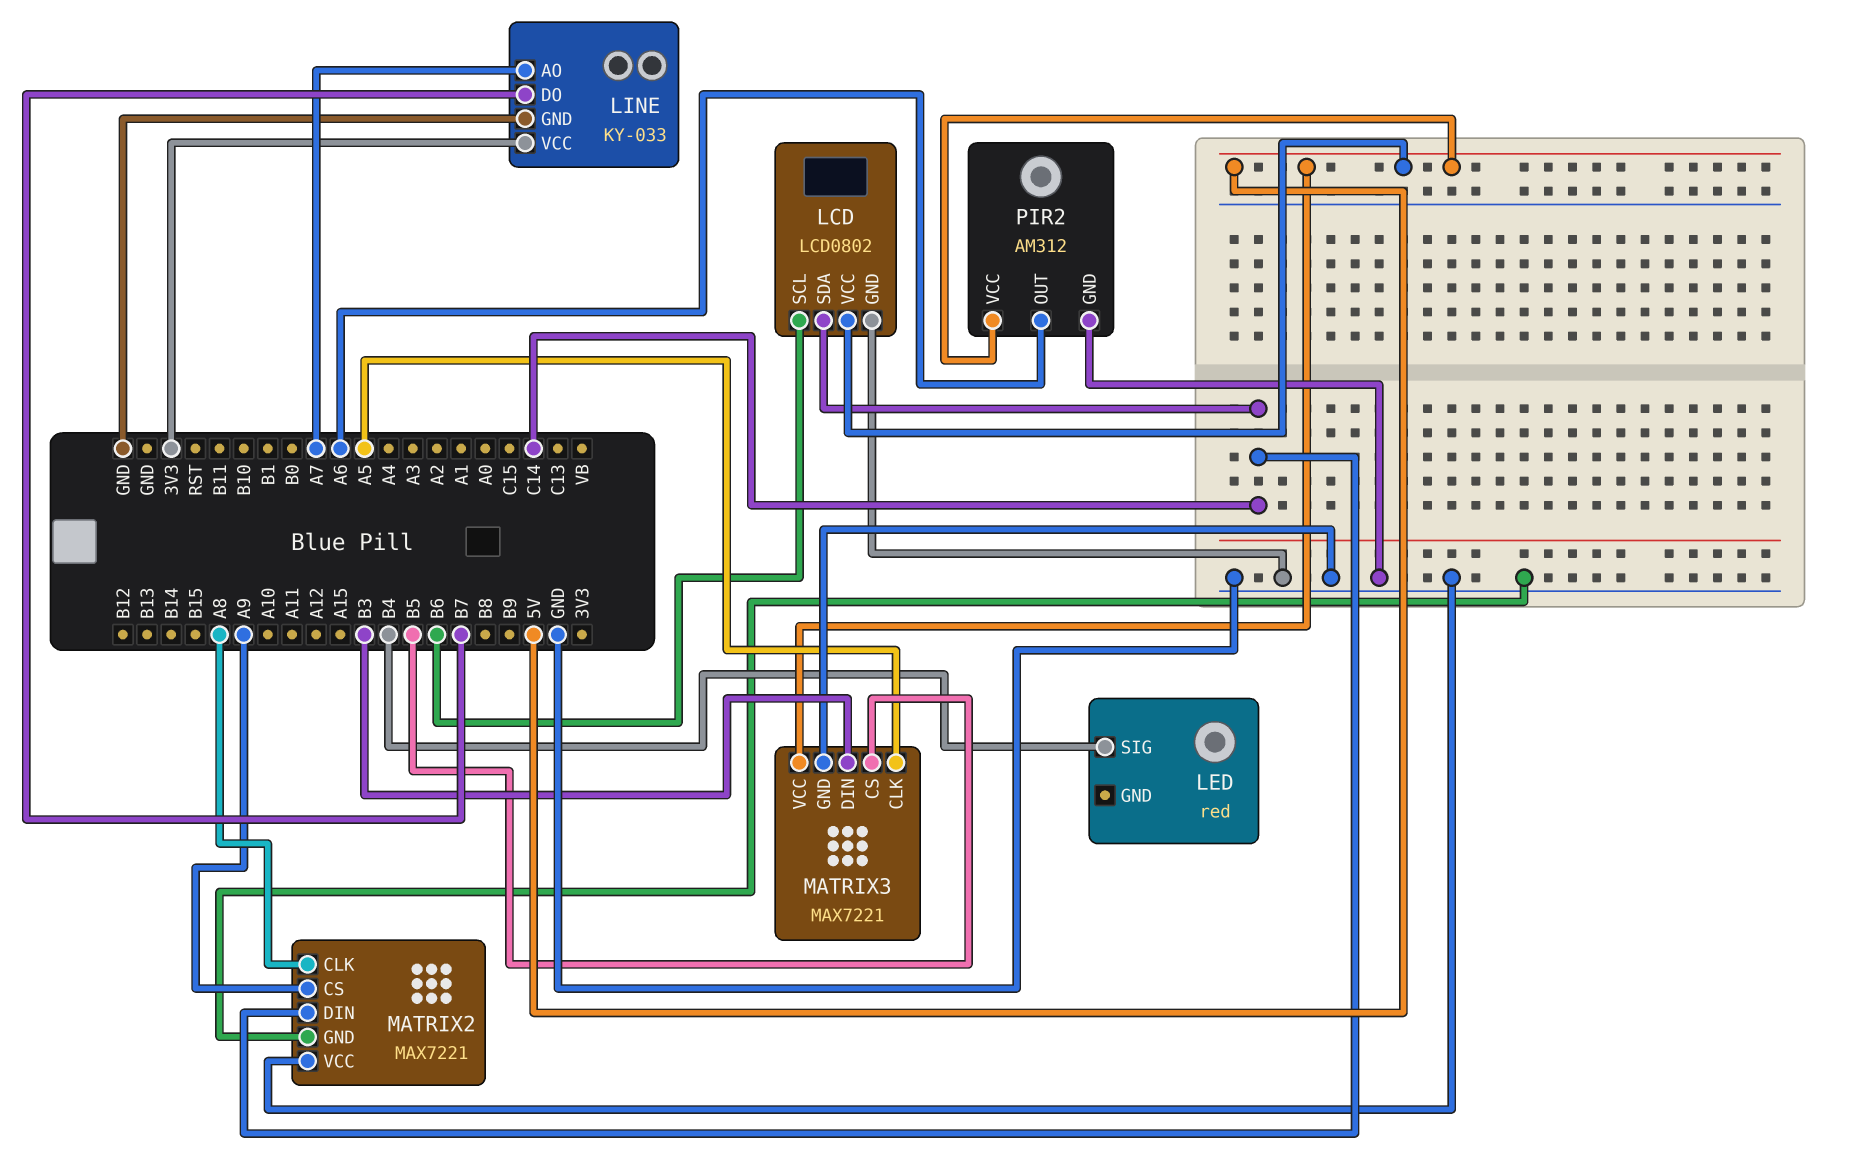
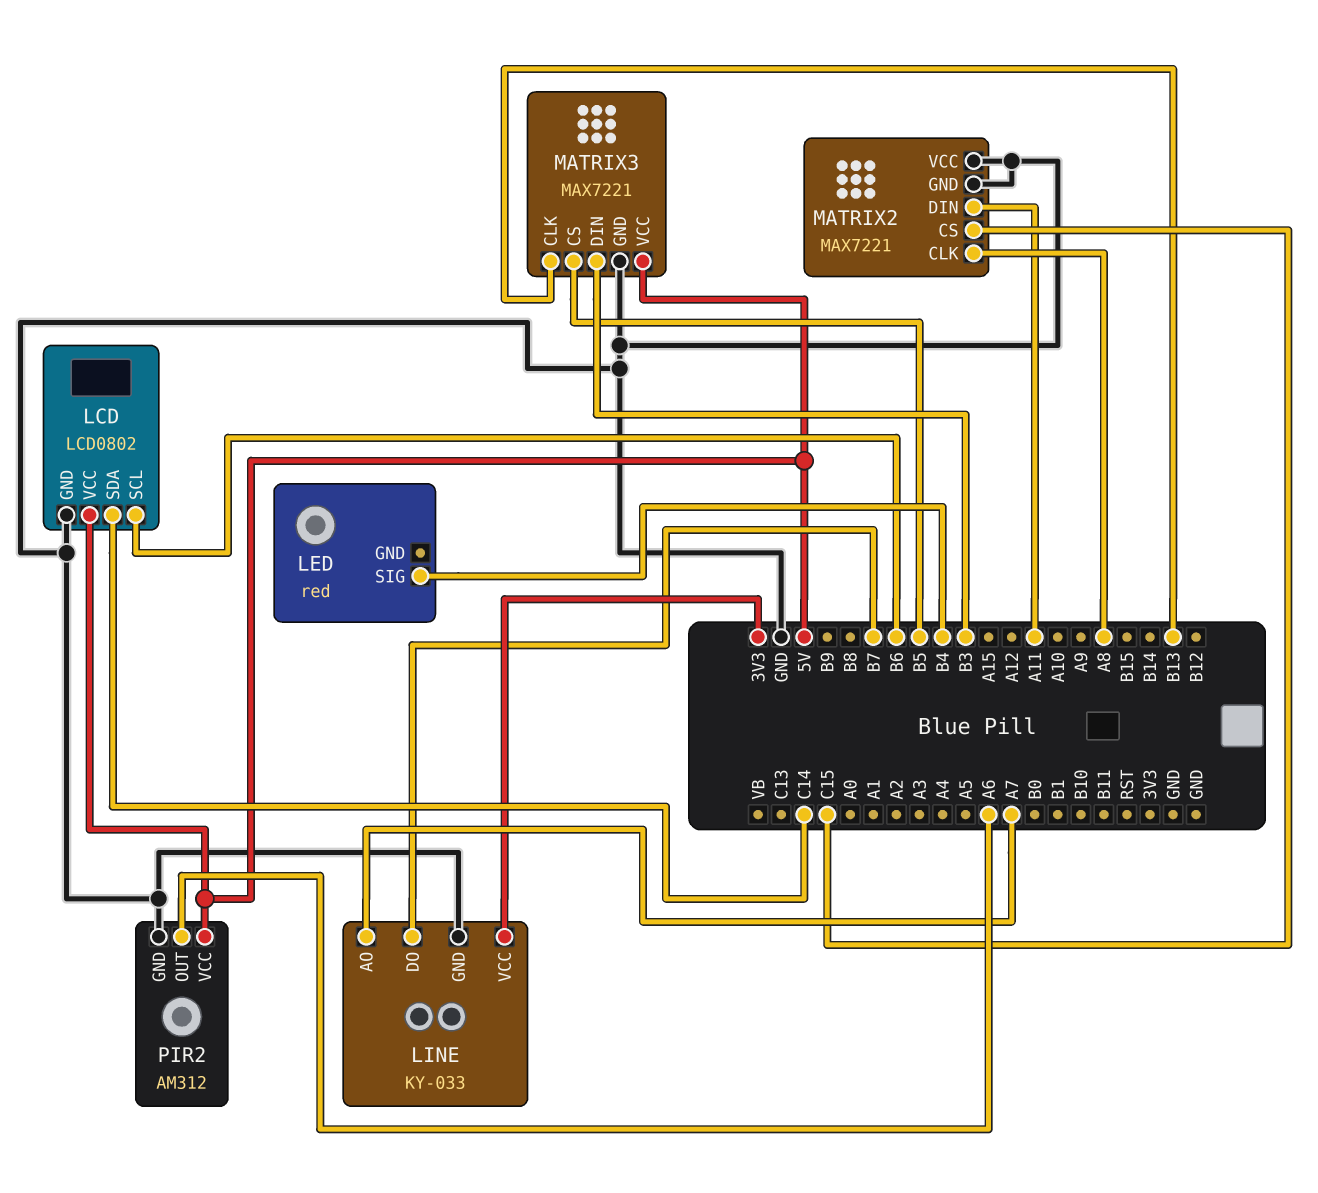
MATRIX2 pin CS: A9 -> C15
MATRIX2 pin DIN: C14 -> A11
MATRIX3 pin CLK: A5 -> B13

